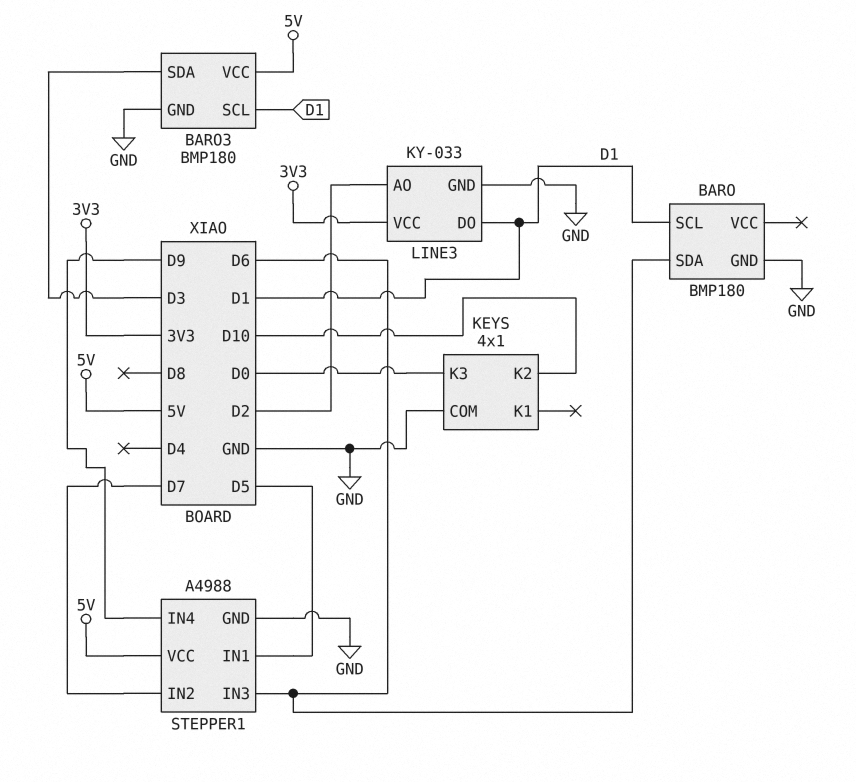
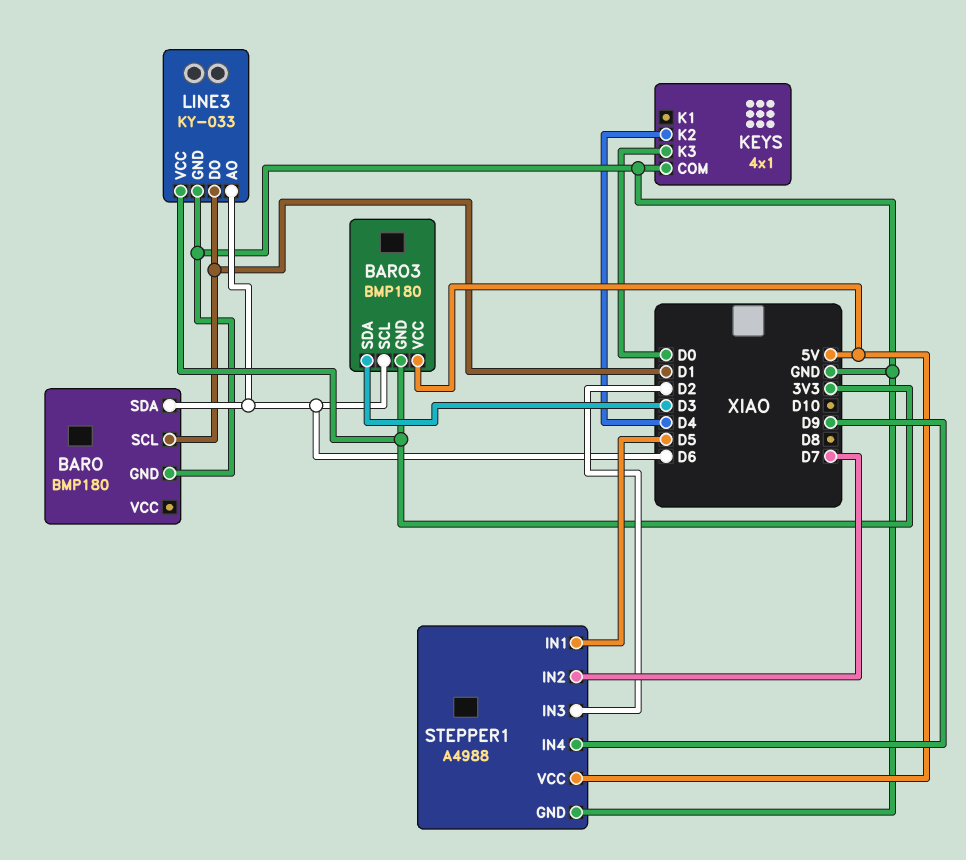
BARO3 pin GND: GND -> 3V3
BARO3 pin SCL: D1 -> D6
KEYS pin K2: D10 -> D4
LINE3 pin AO: D2 -> D6
STEPPER1 pin IN3: D6 -> D2

